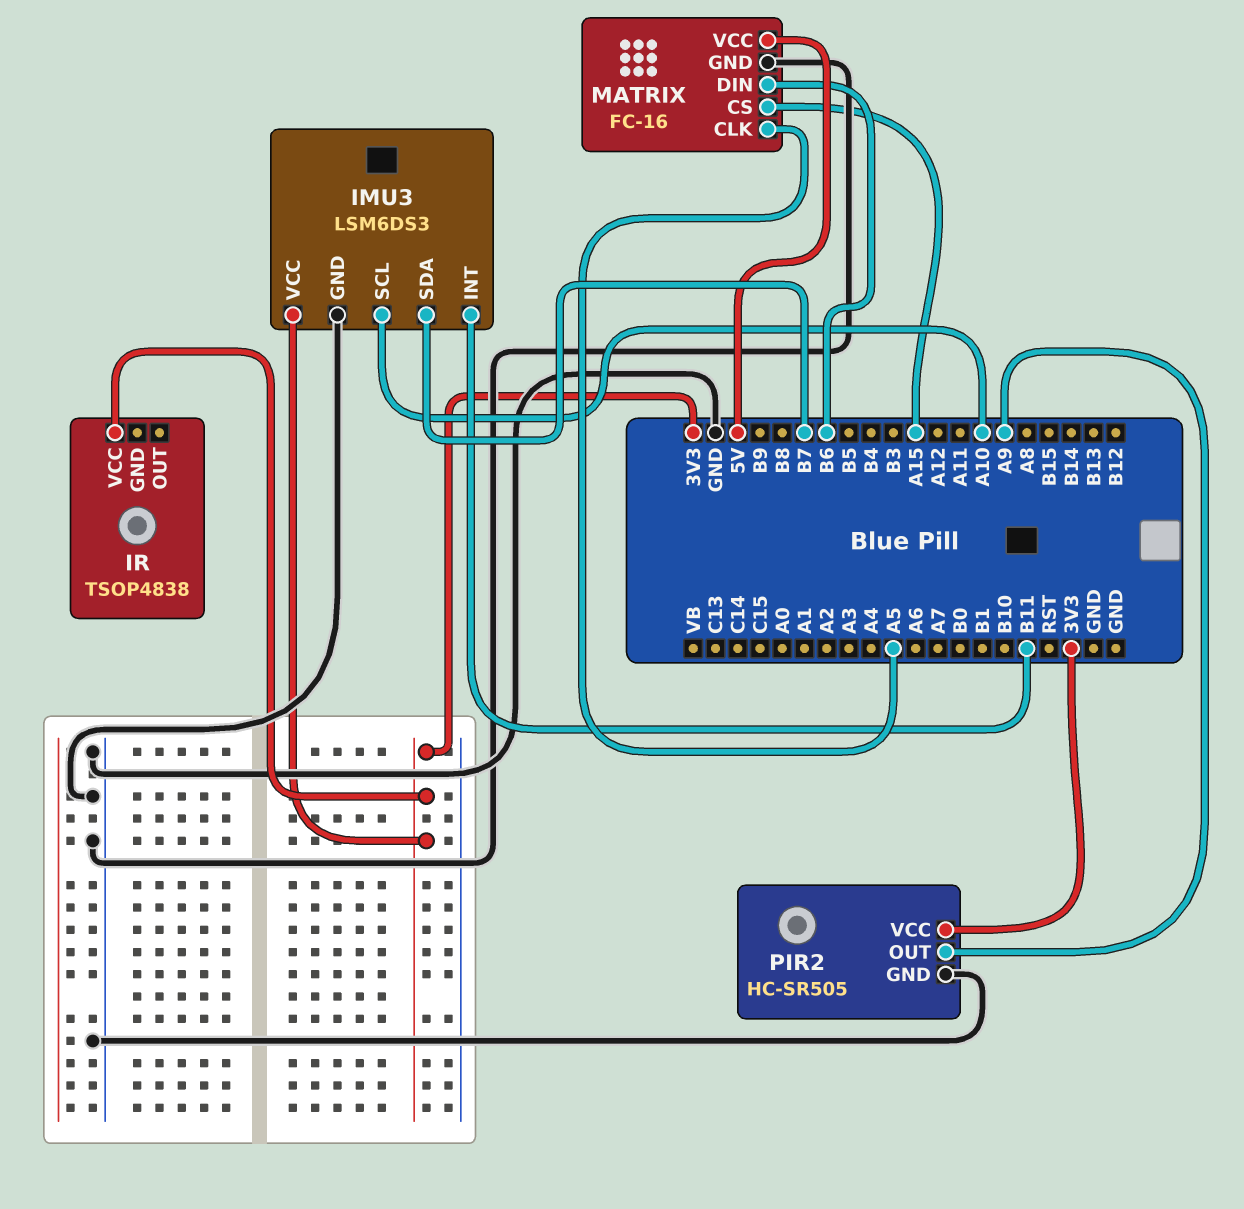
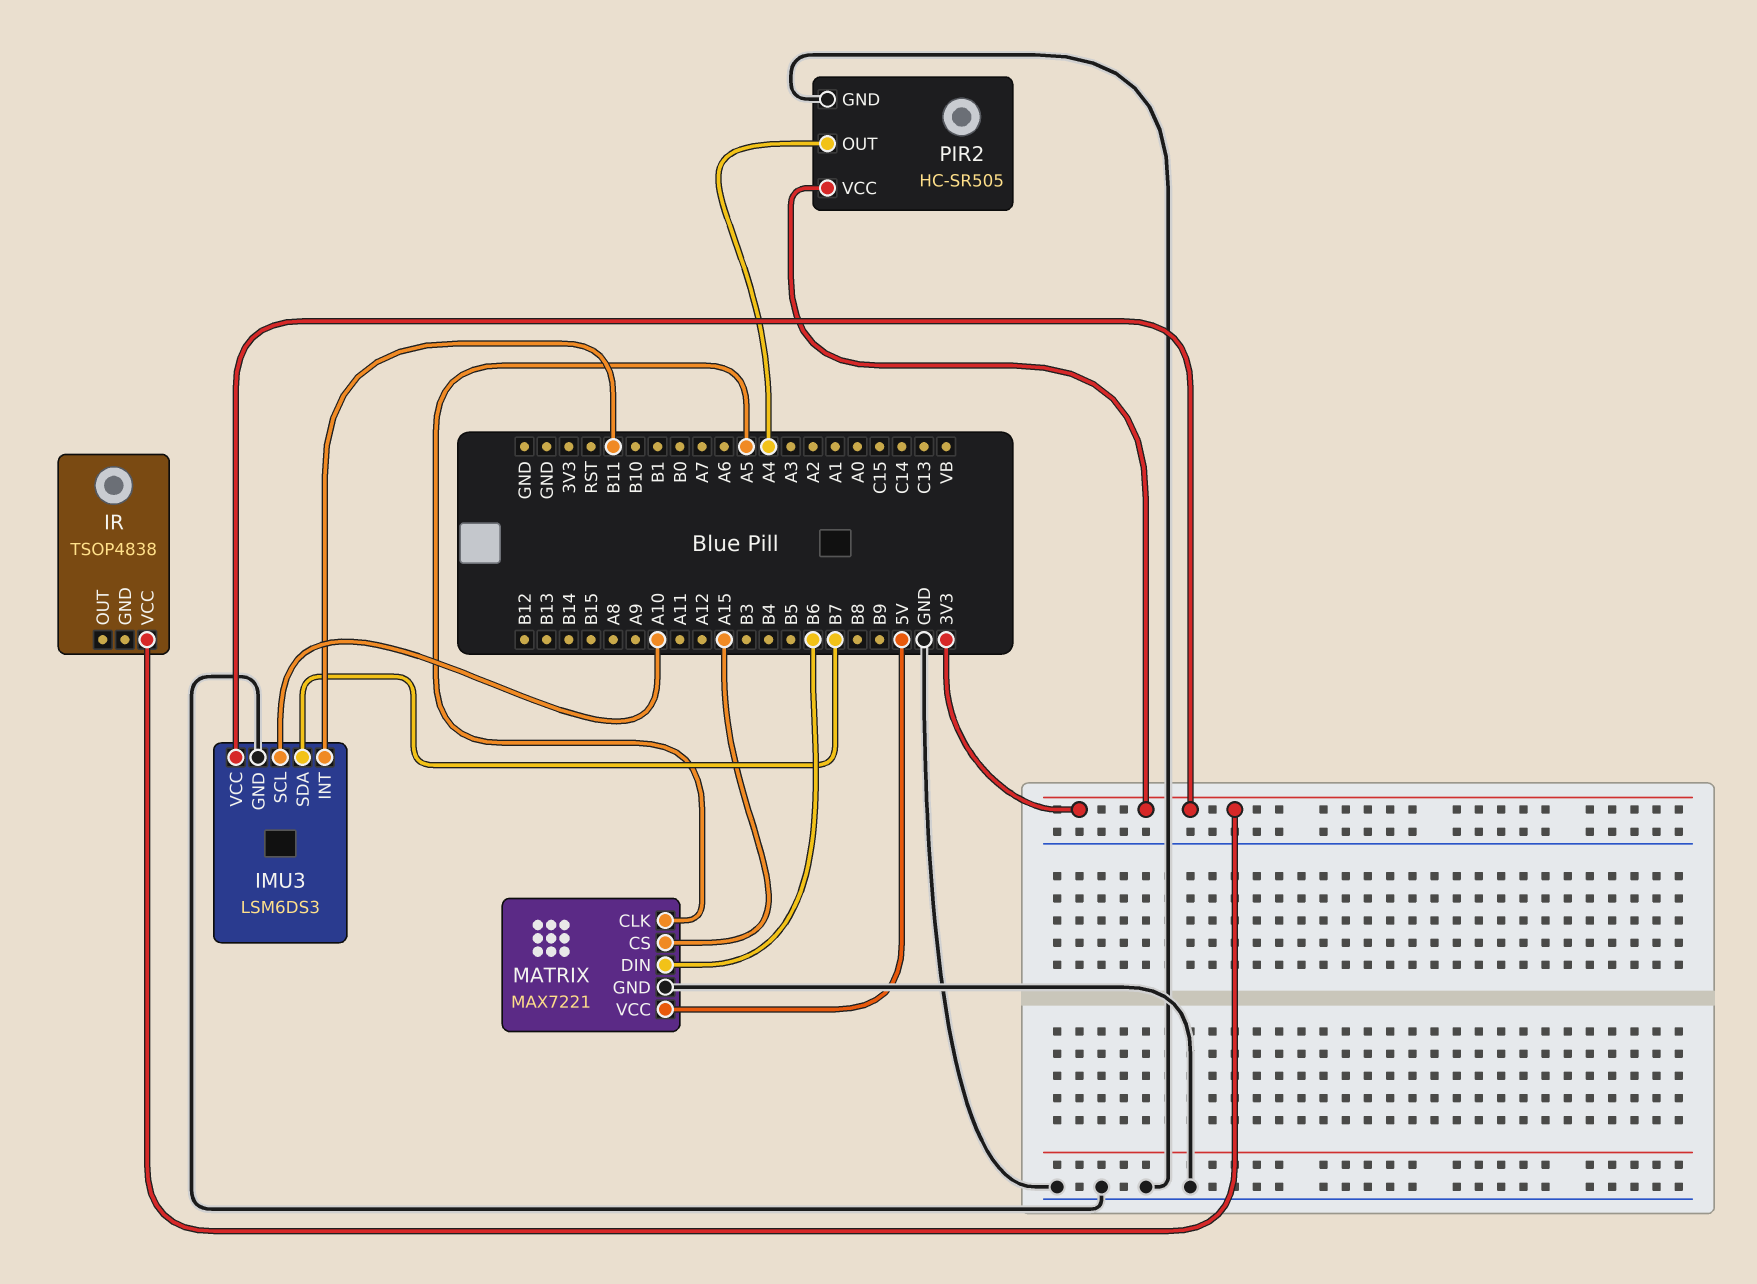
MATRIX: FC-16 -> MAX7221
PIR2 pin OUT: A9 -> A4

